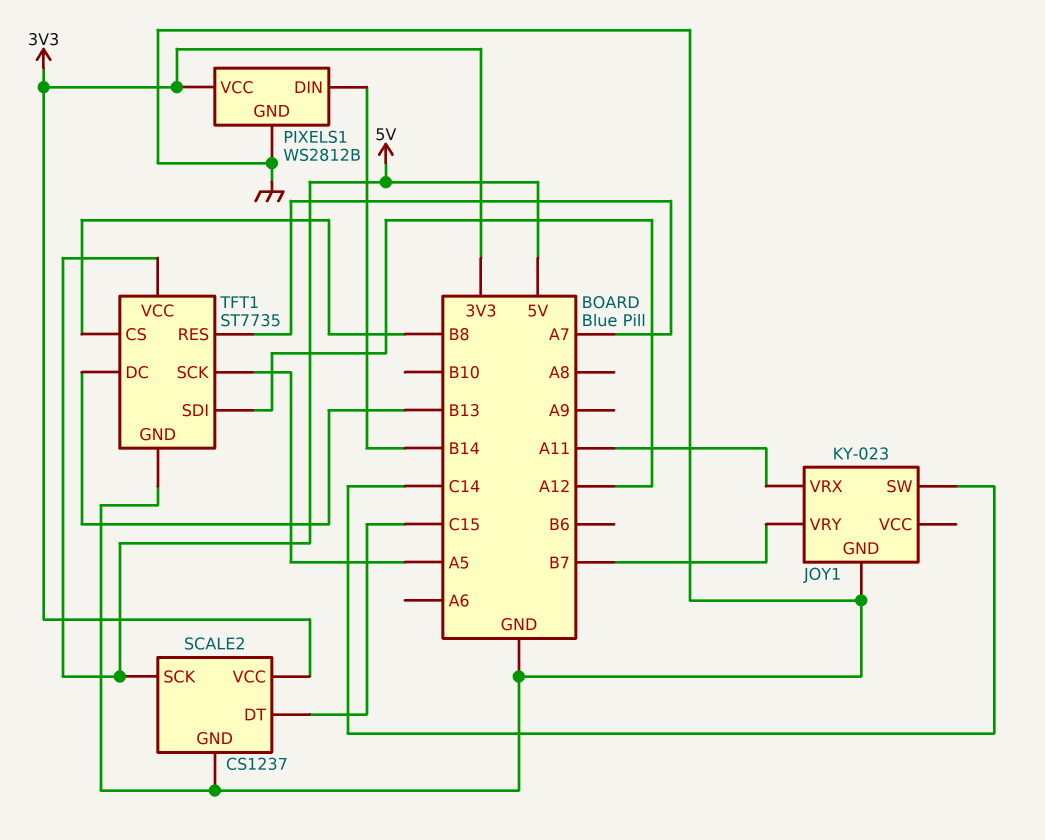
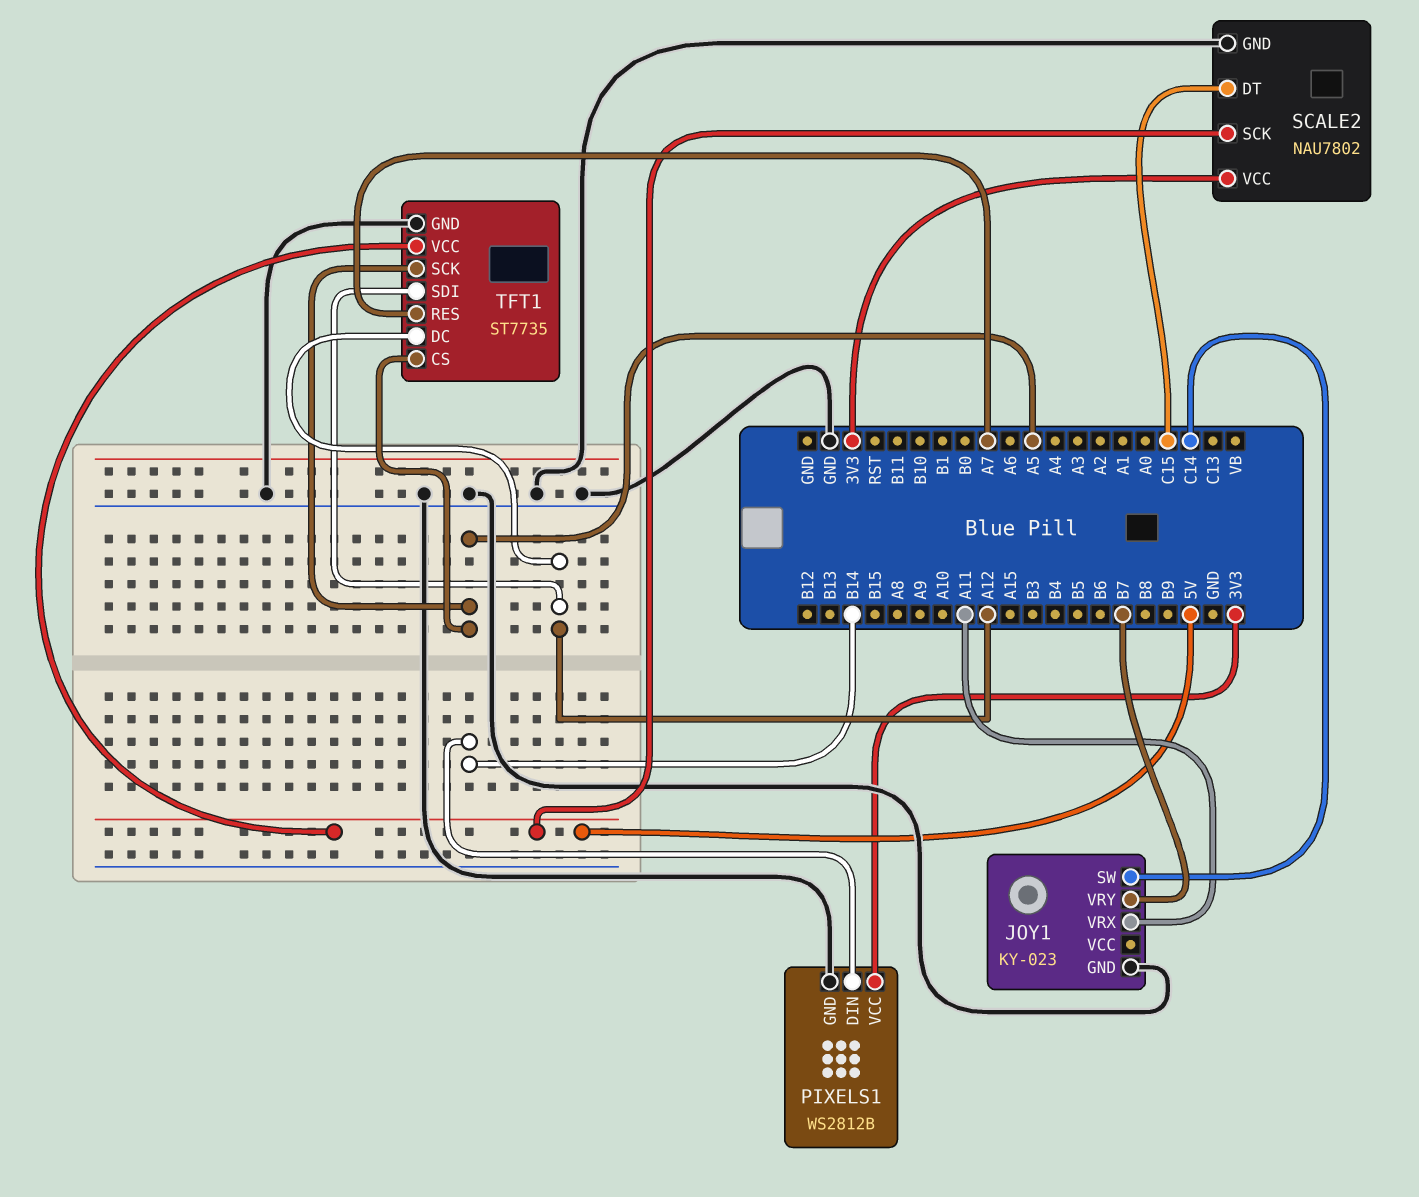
SCALE2: CS1237 -> NAU7802
TFT1 pin CS: B8 -> A5
TFT1 pin DC: B13 -> A12

